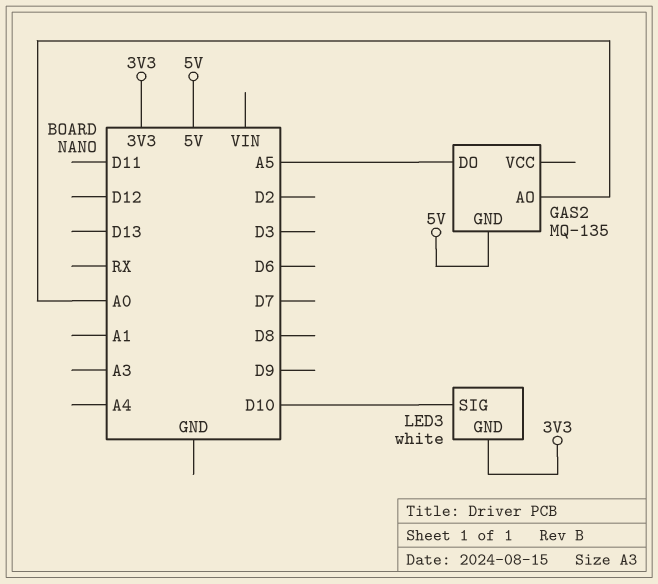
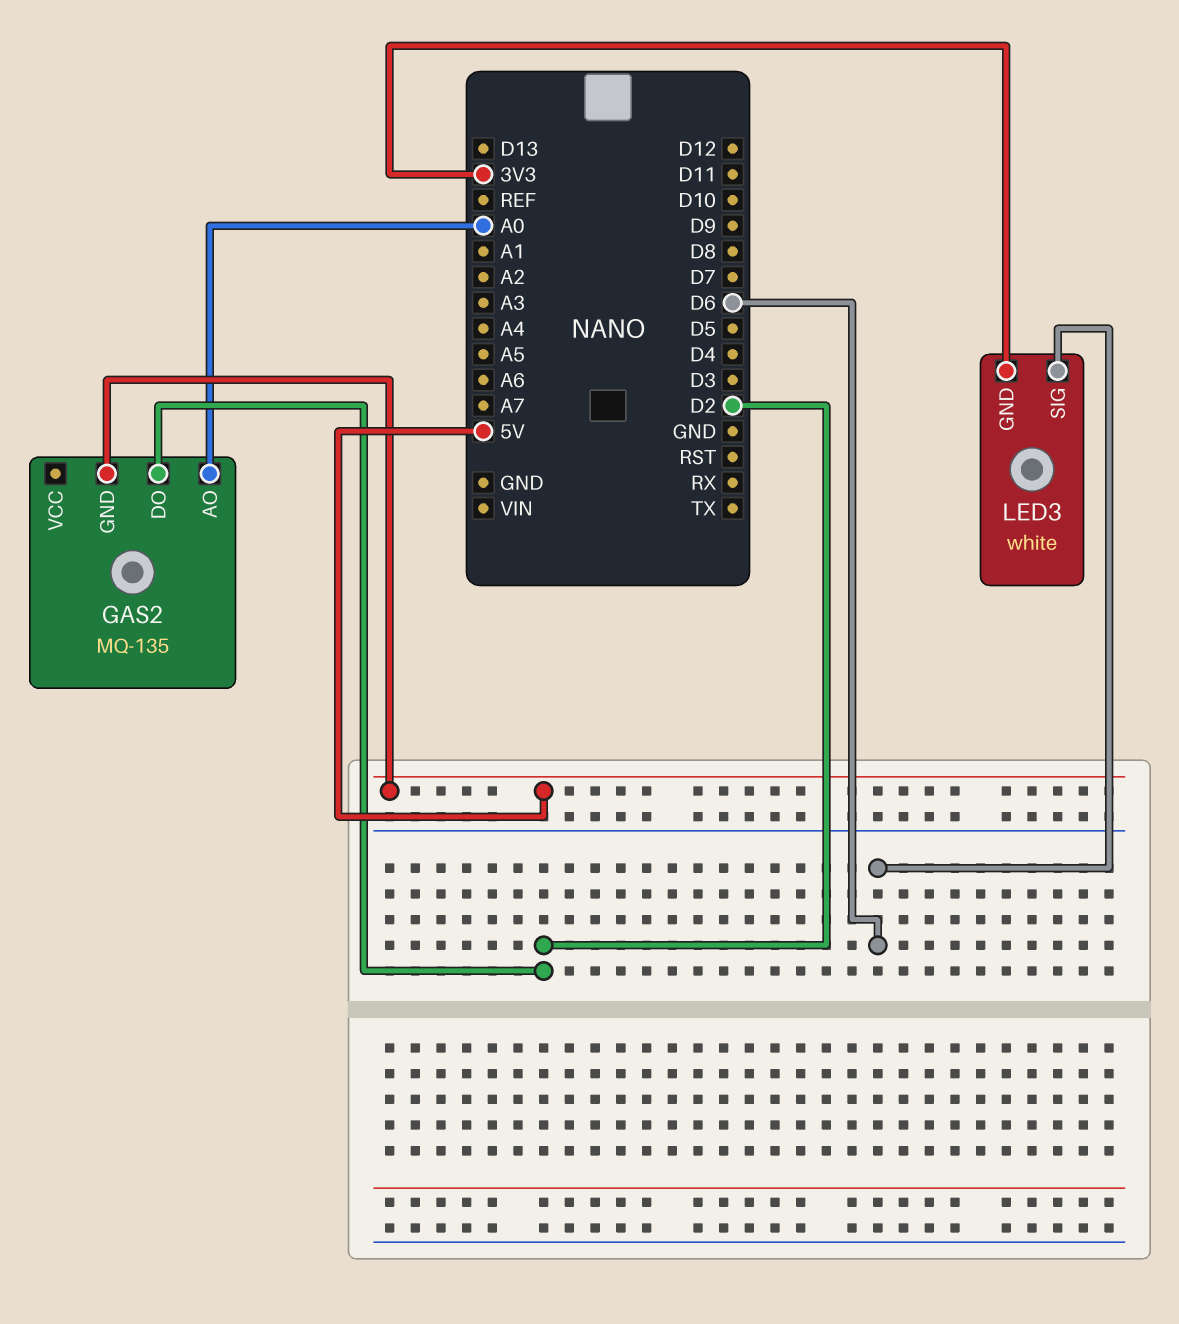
GAS2 pin DO: A5 -> D2
LED3 pin SIG: D10 -> D6

